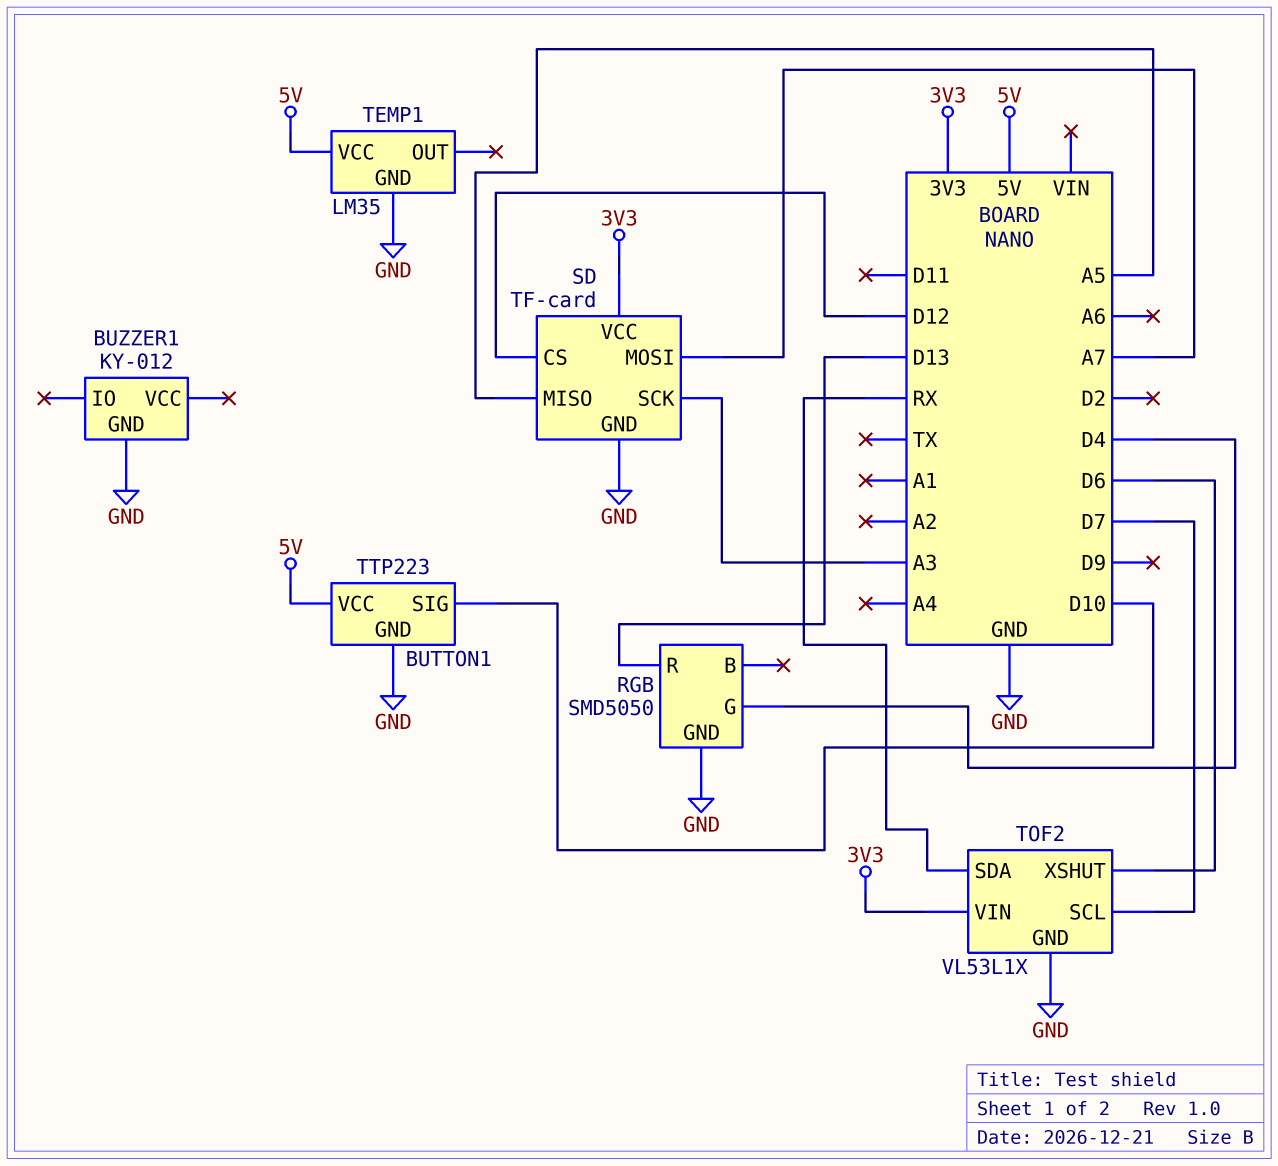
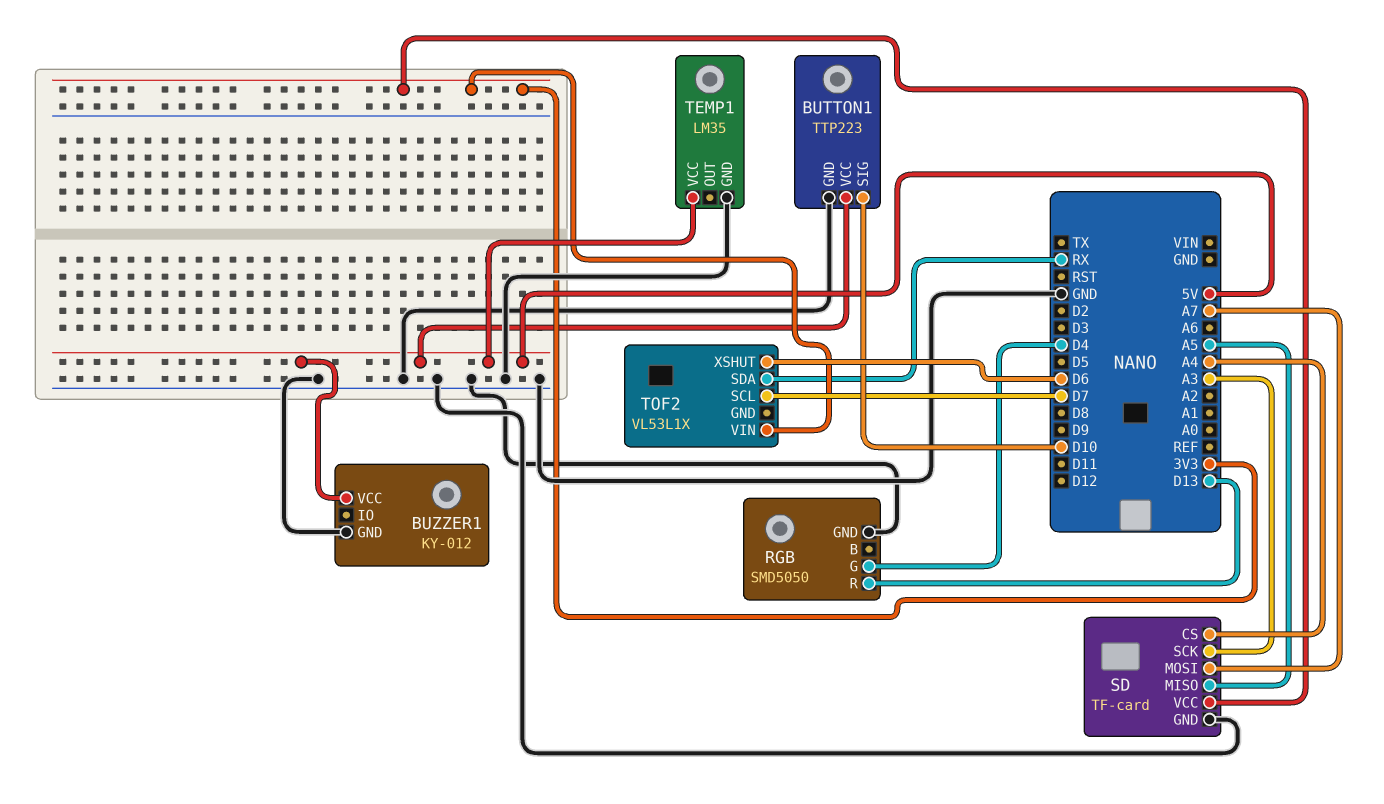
BUZZER1 pin VCC: none -> 5V
SD pin CS: D12 -> A4
TOF2 pin GND: GND -> none

